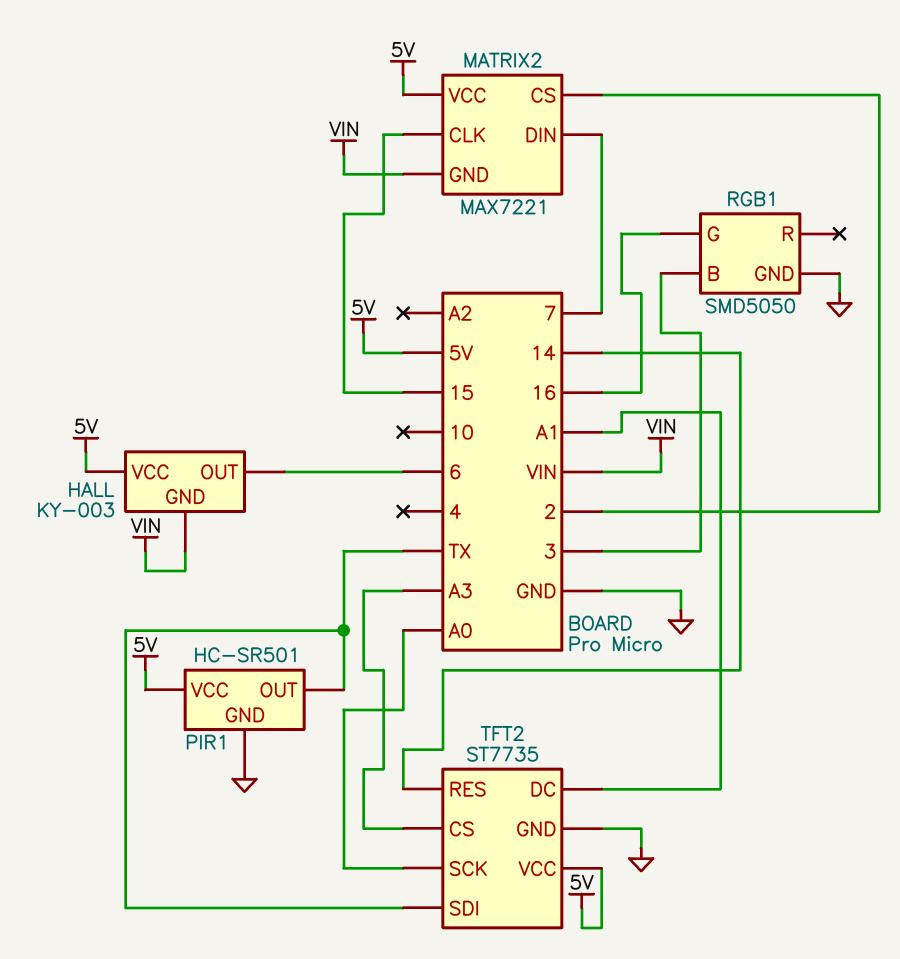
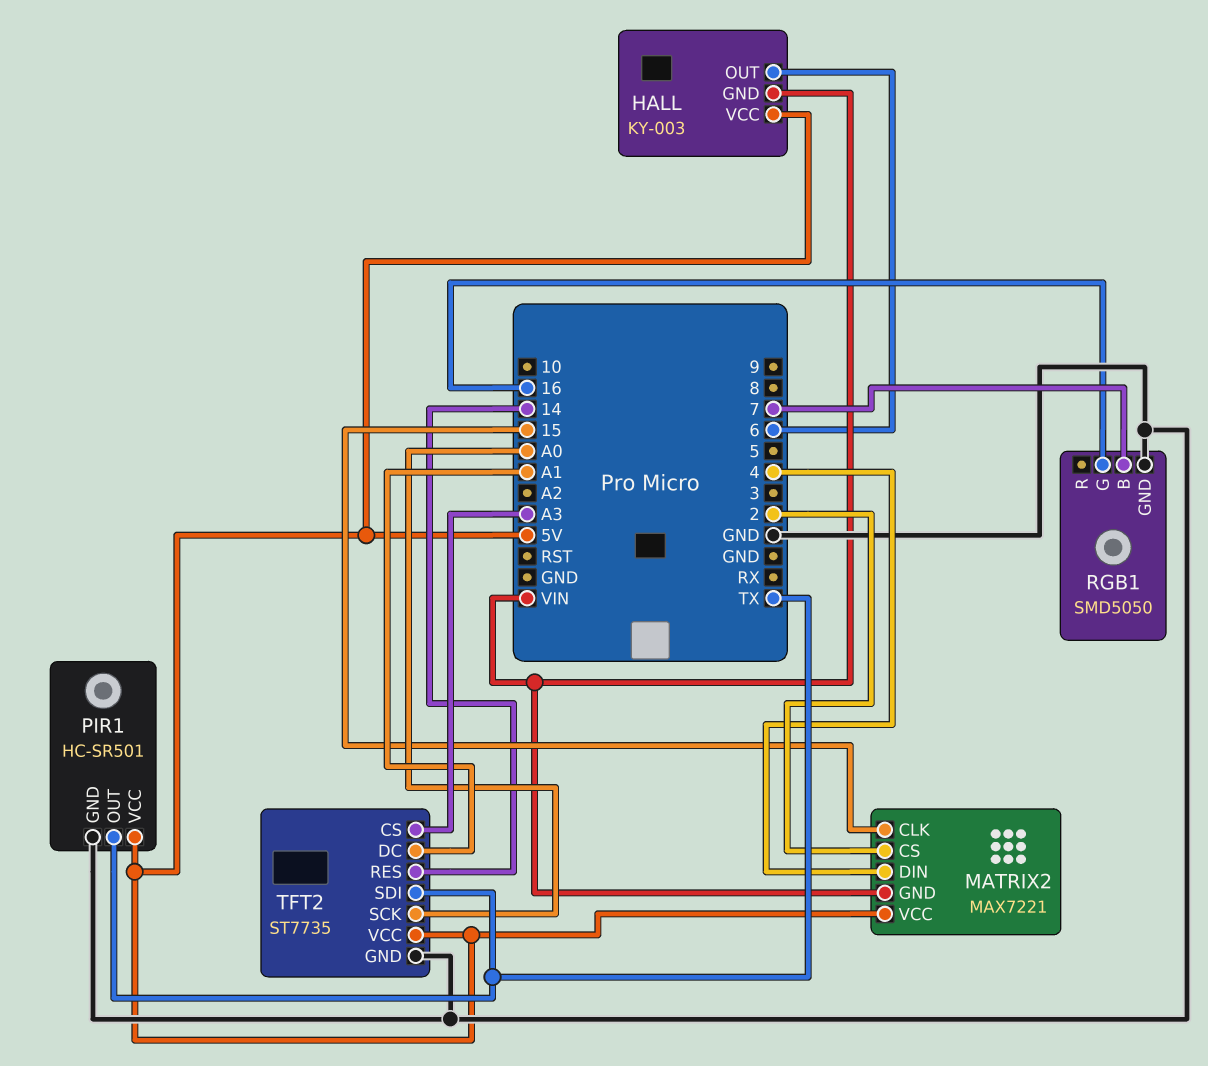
MATRIX2 pin DIN: 7 -> 4
RGB1 pin B: 3 -> 7

